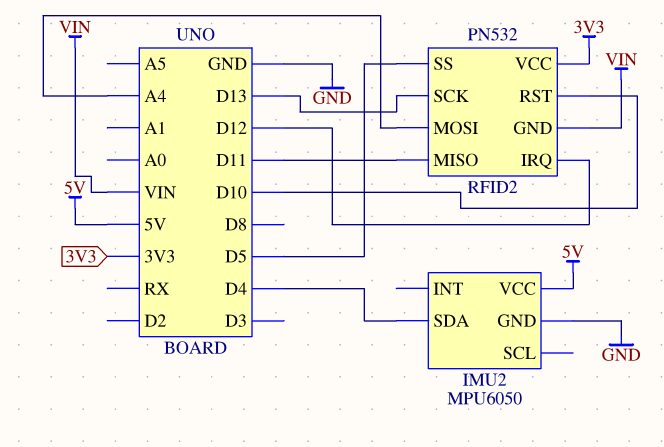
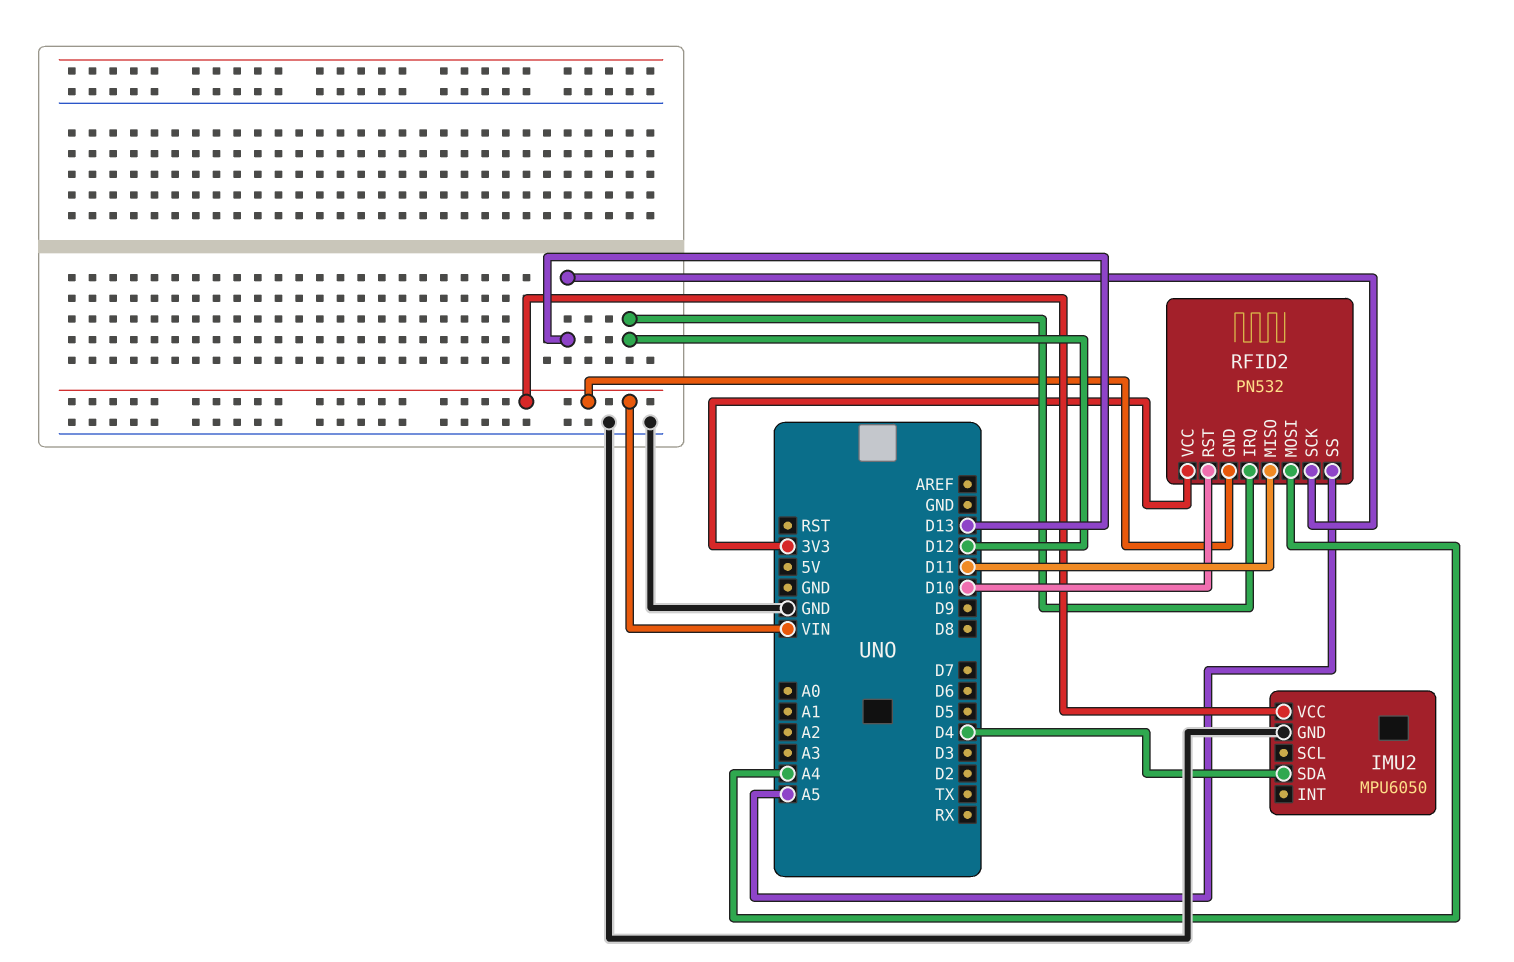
IMU2 pin VCC: 5V -> VIN
RFID2 pin SS: D5 -> A5

